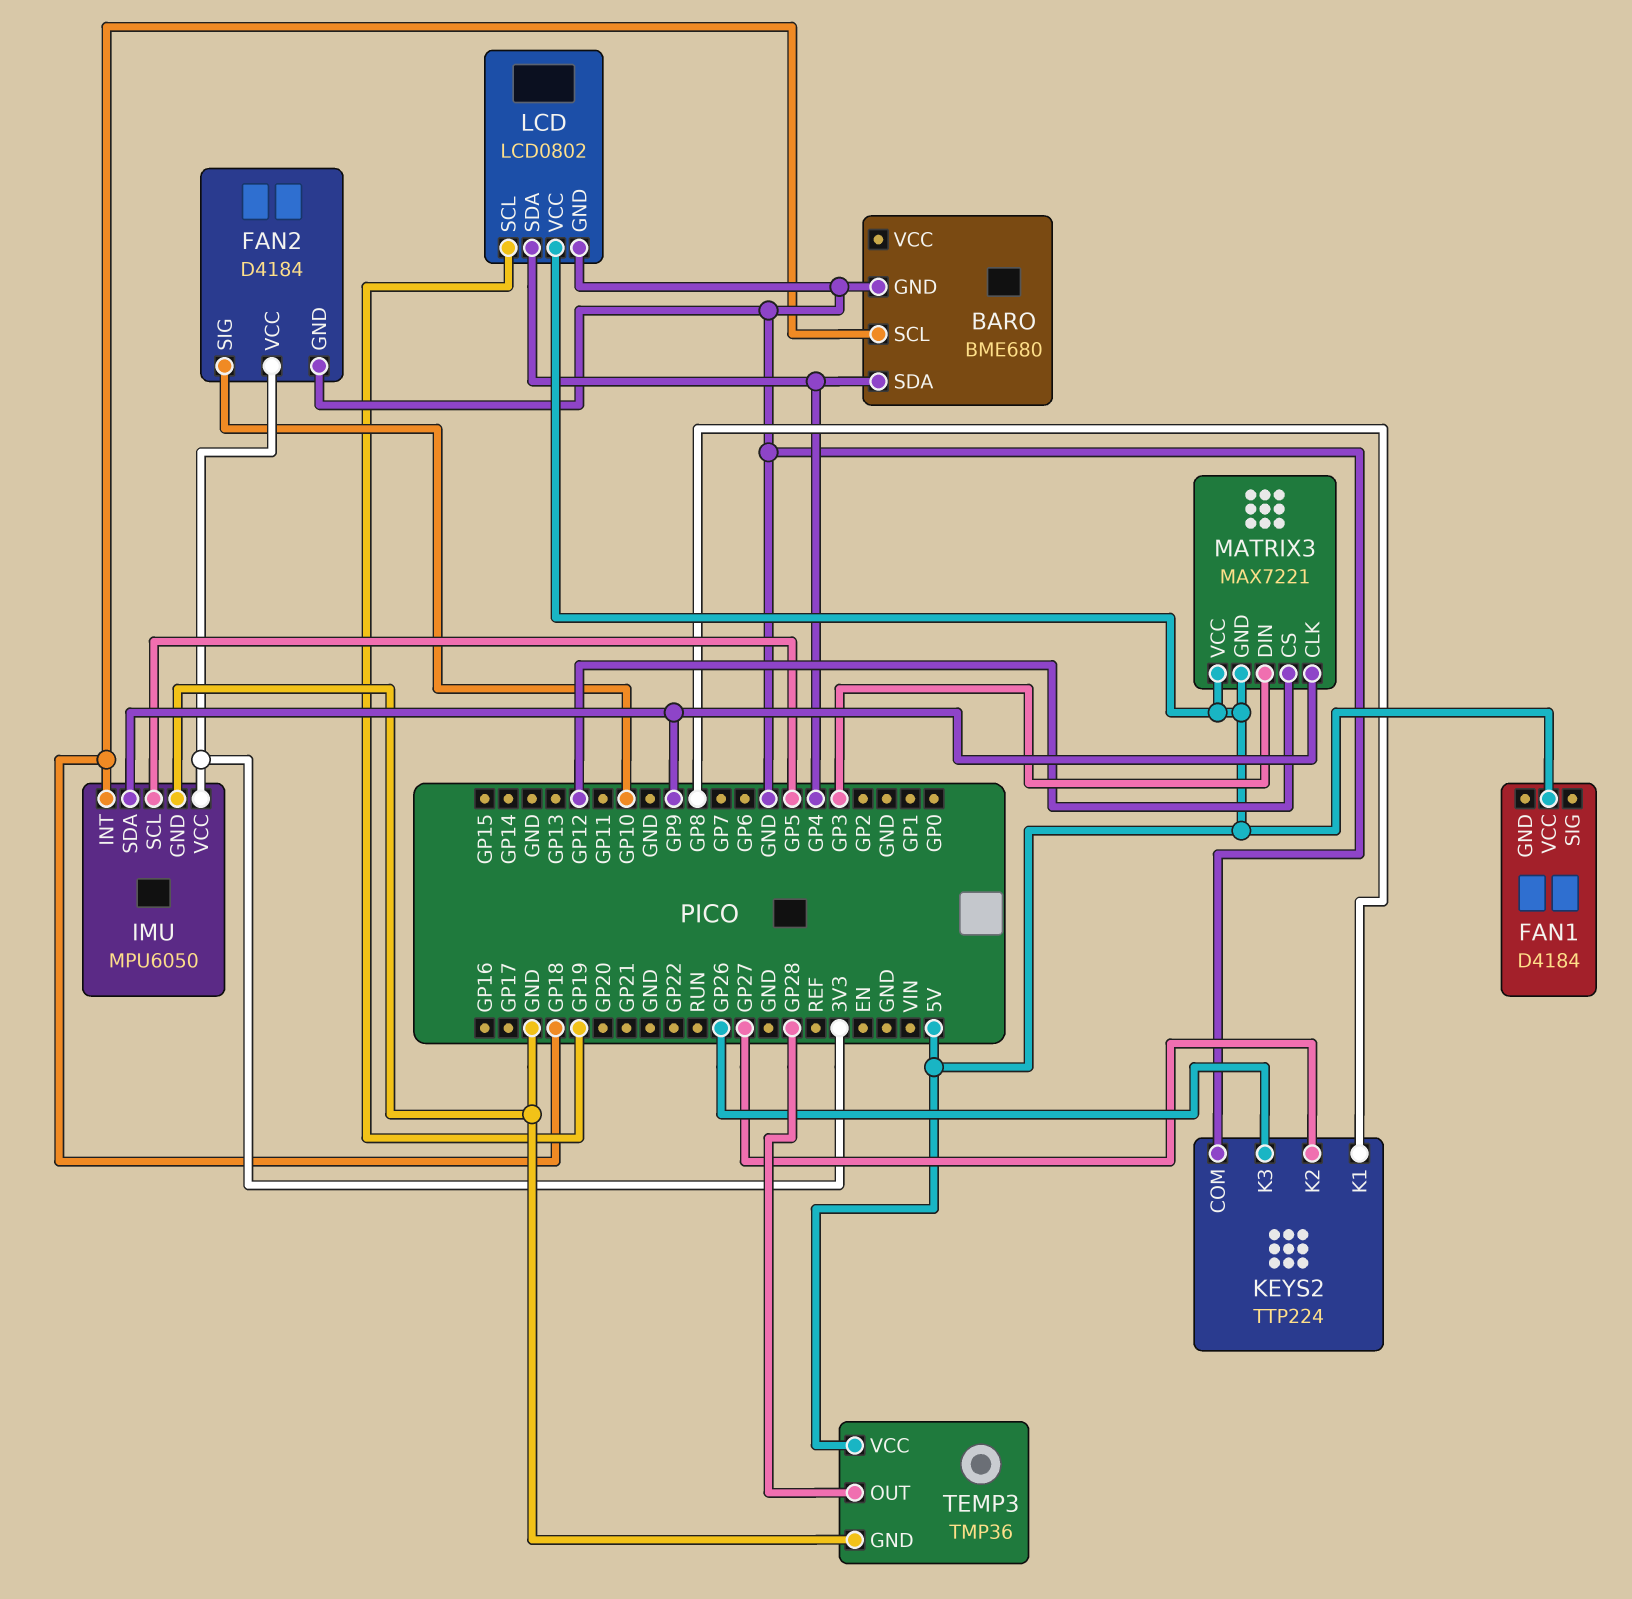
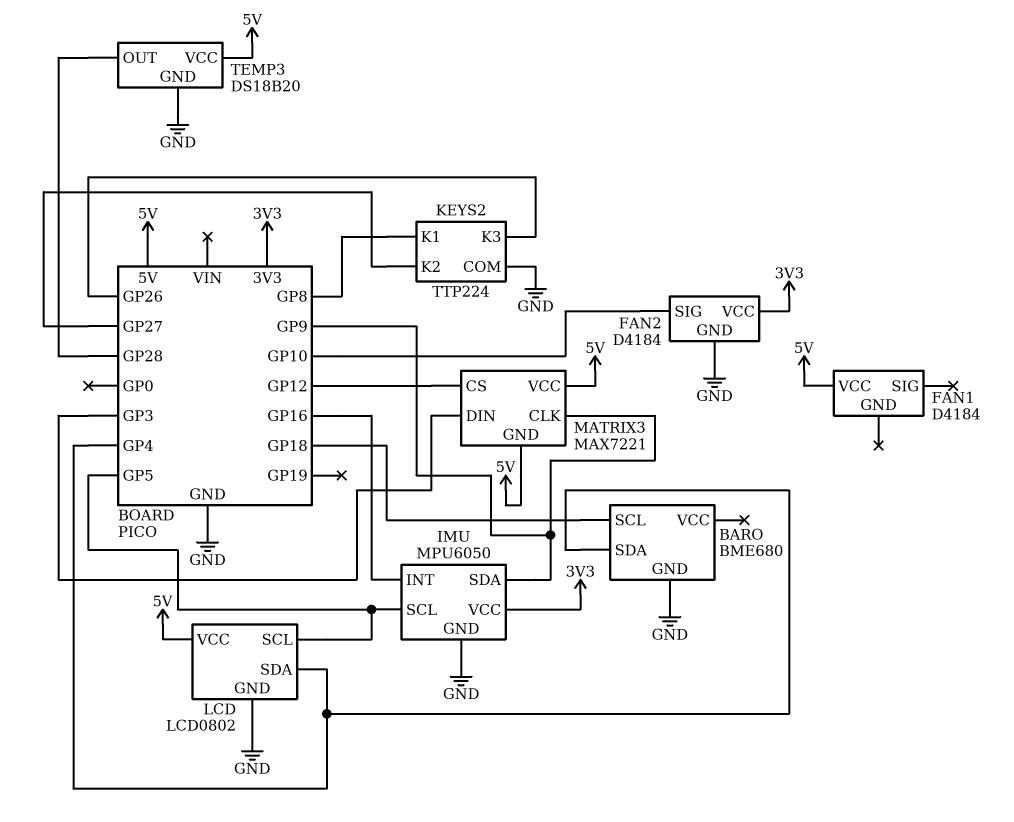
IMU pin INT: GP18 -> GP16
LCD pin SCL: GP19 -> GP5
TEMP3: TMP36 -> DS18B20

